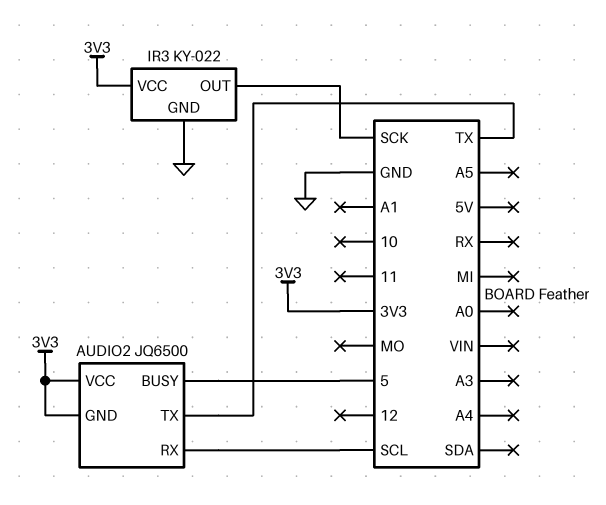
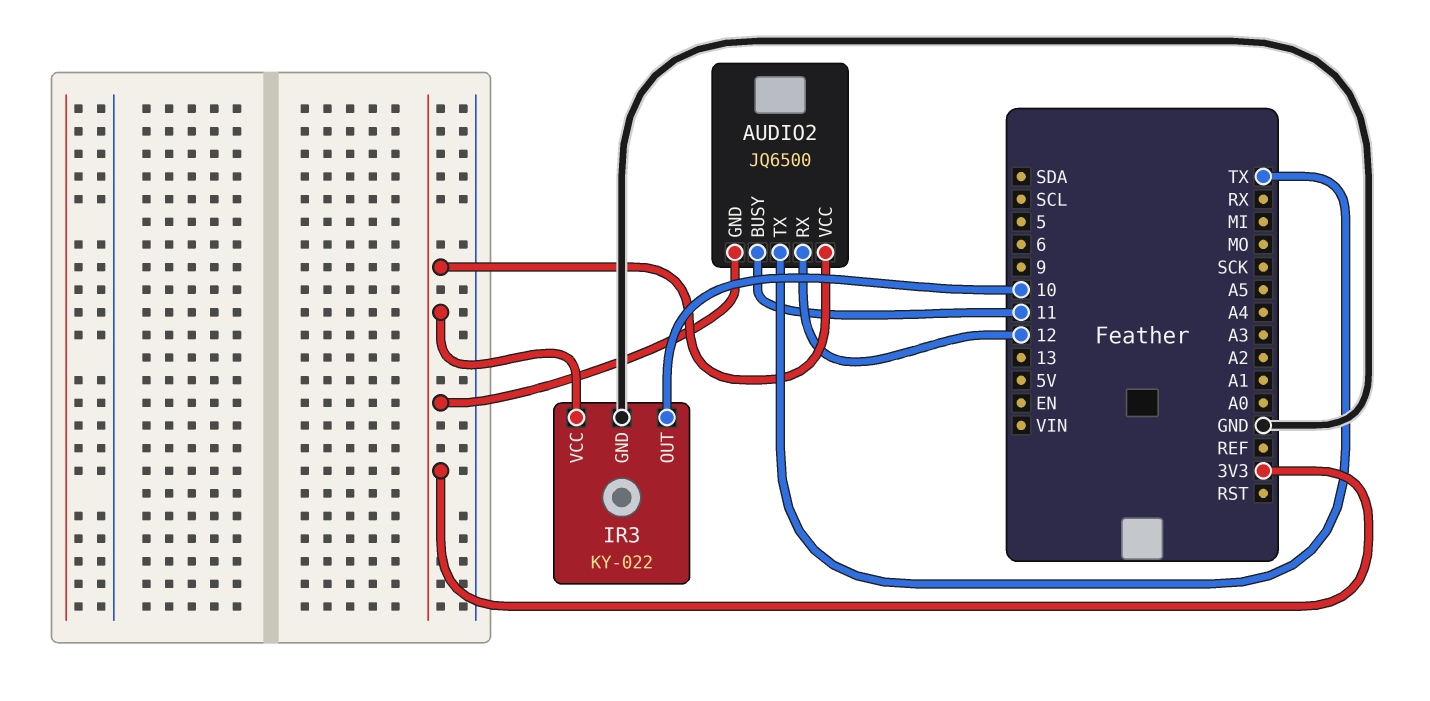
AUDIO2 pin BUSY: 5 -> 11
AUDIO2 pin RX: SCL -> 12
IR3 pin OUT: SCK -> 10

